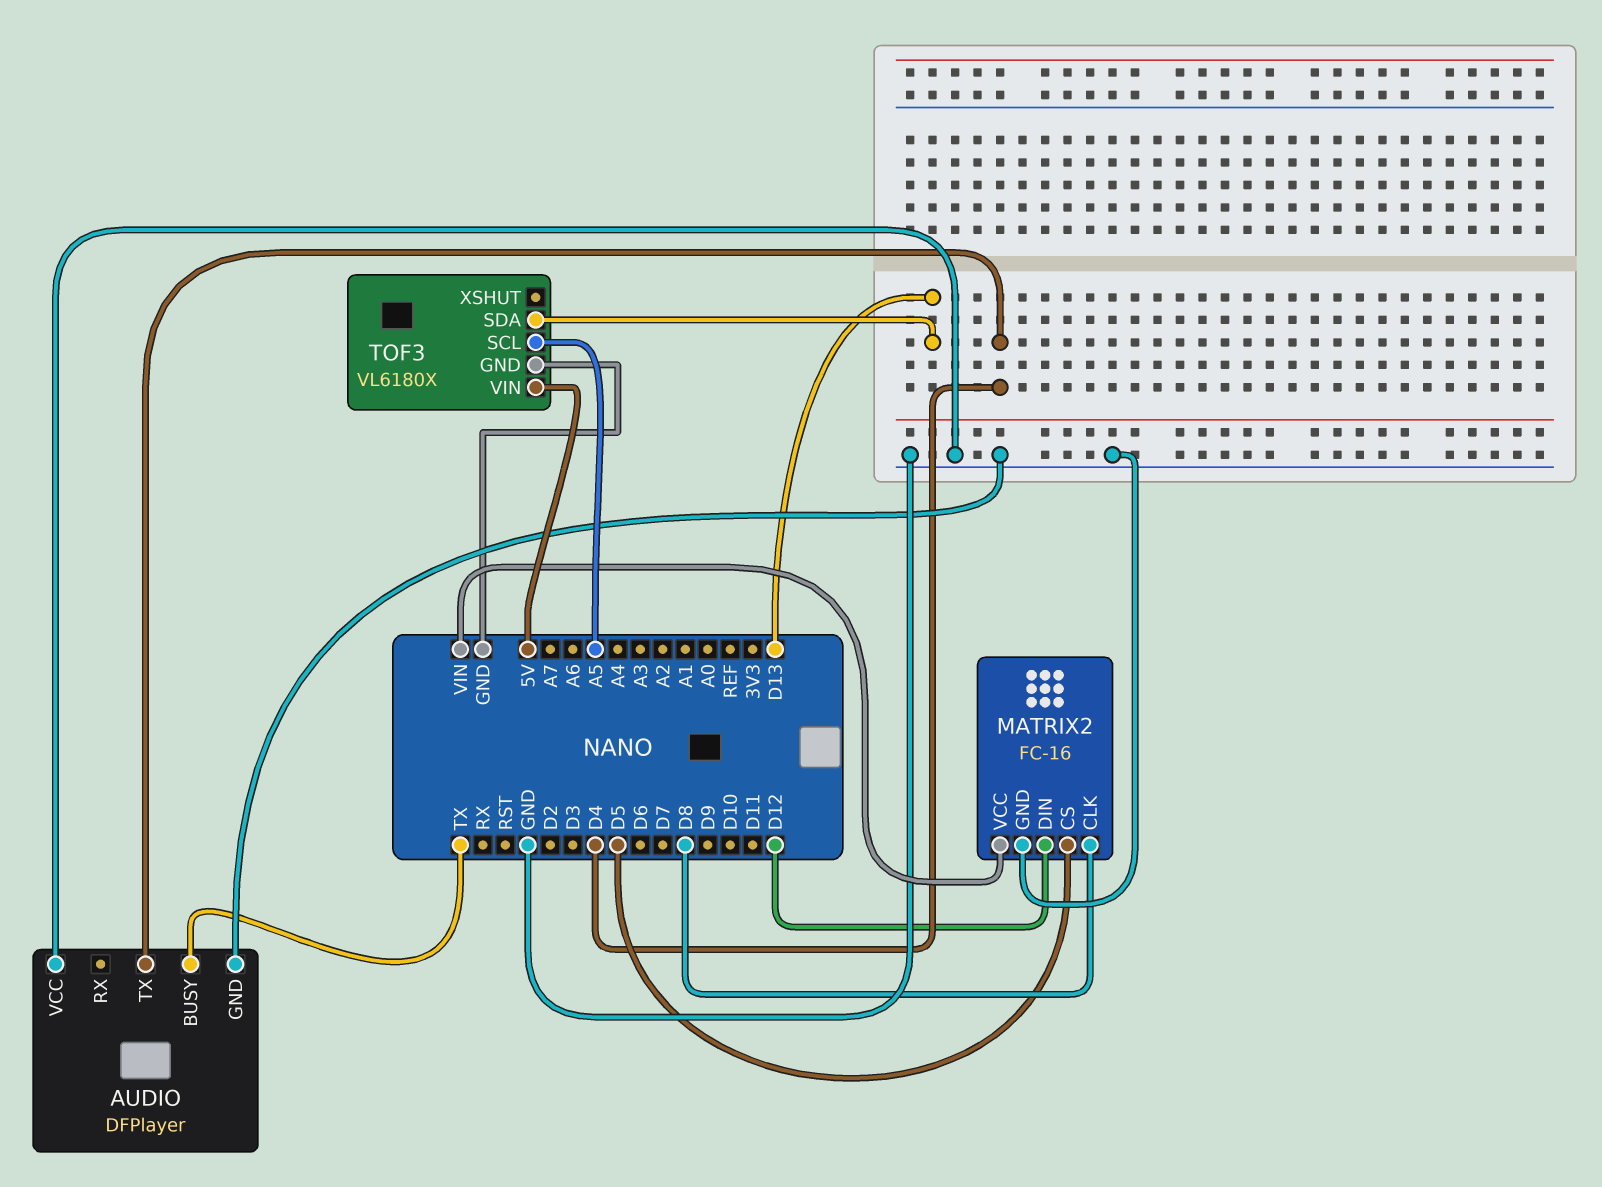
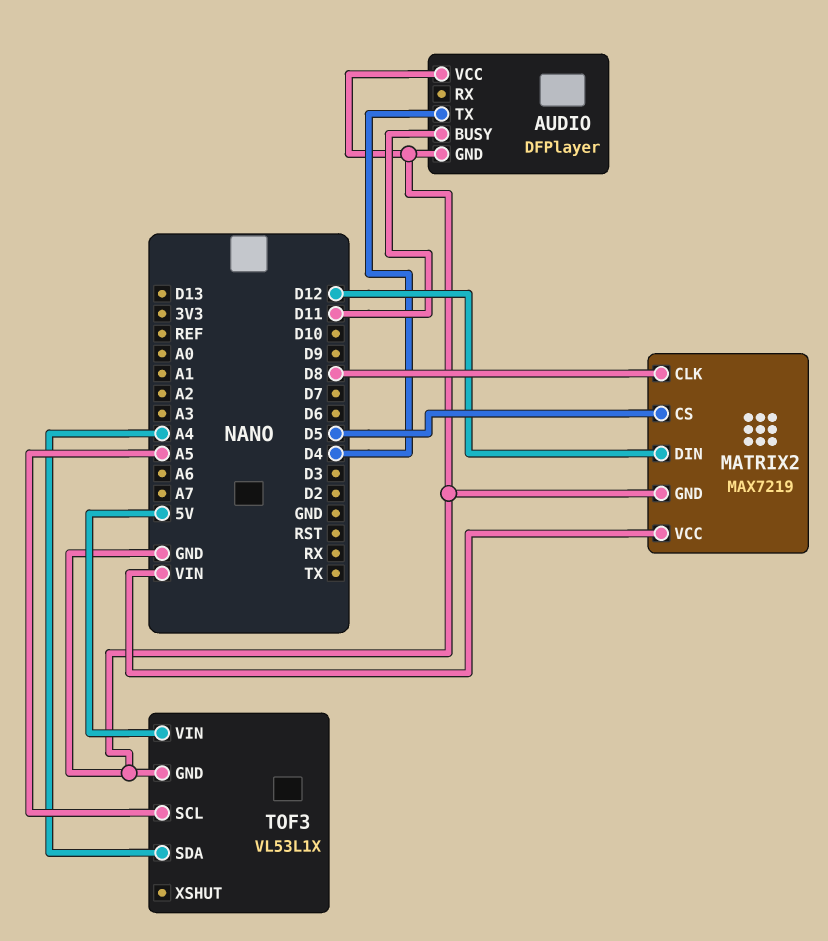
AUDIO pin BUSY: TX -> D11
MATRIX2: FC-16 -> MAX7219
TOF3: VL6180X -> VL53L1X
TOF3 pin SDA: D13 -> A4

